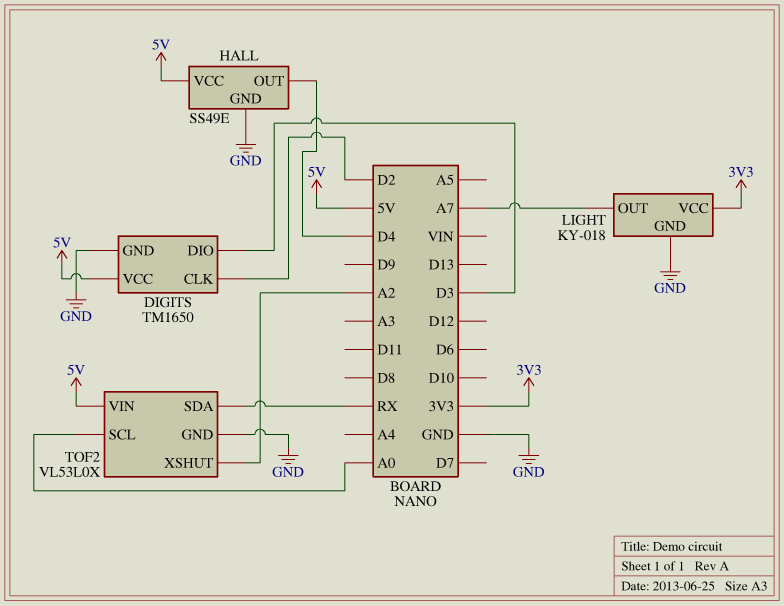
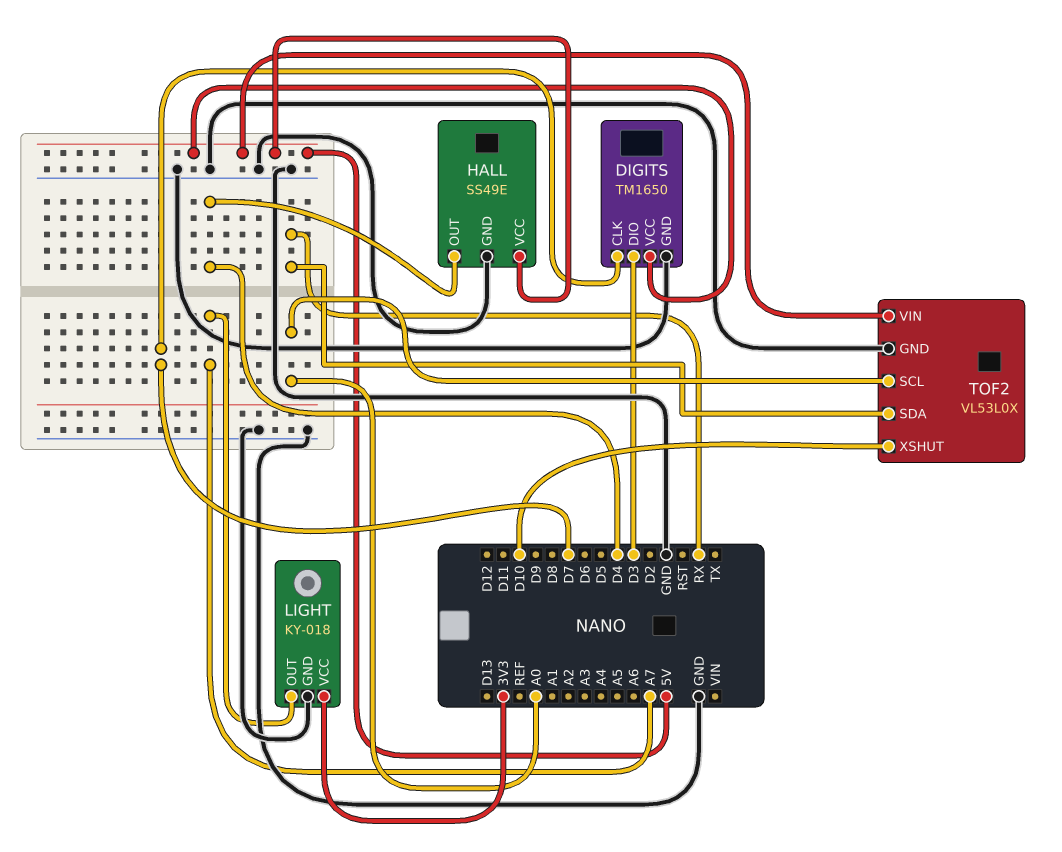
DIGITS pin CLK: D2 -> D7
TOF2 pin XSHUT: A2 -> D10

